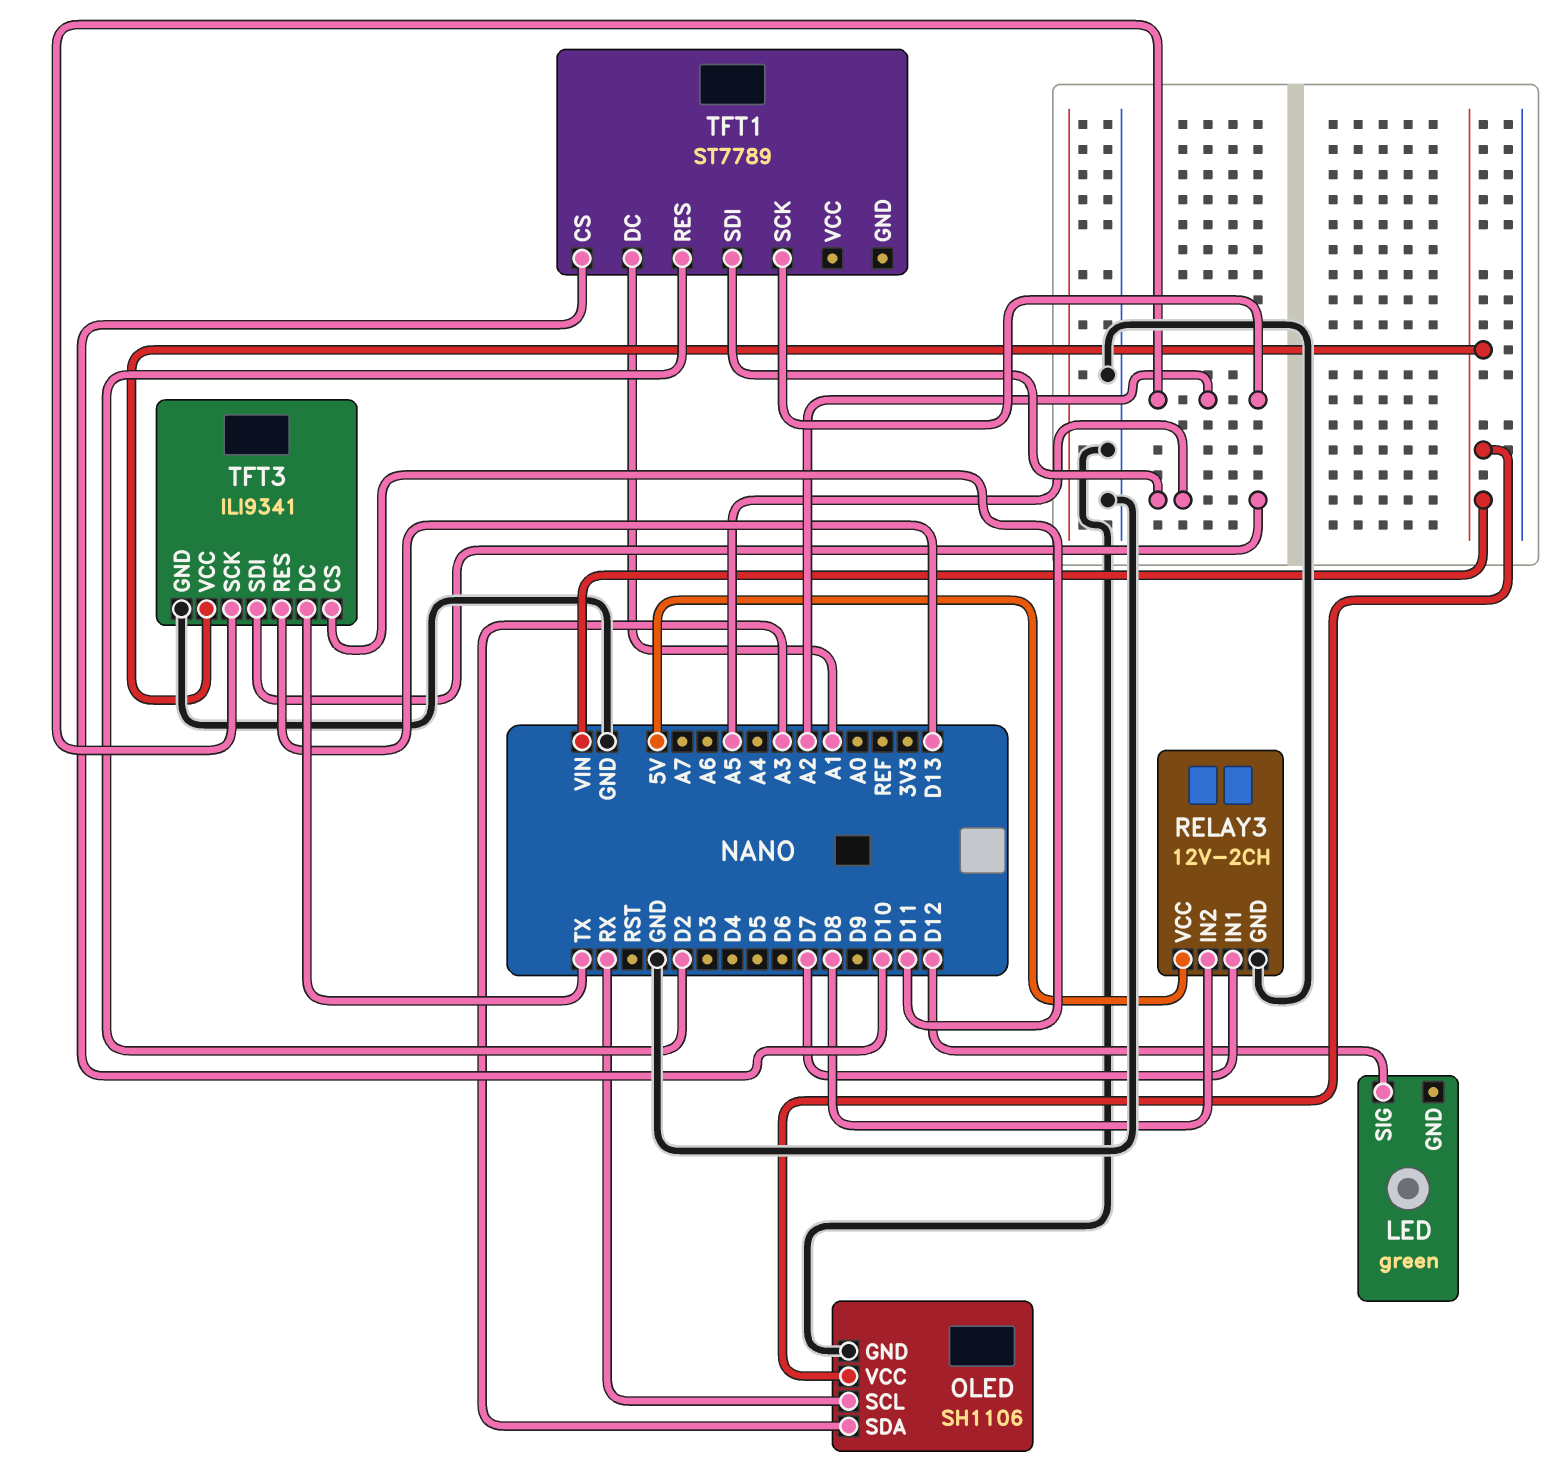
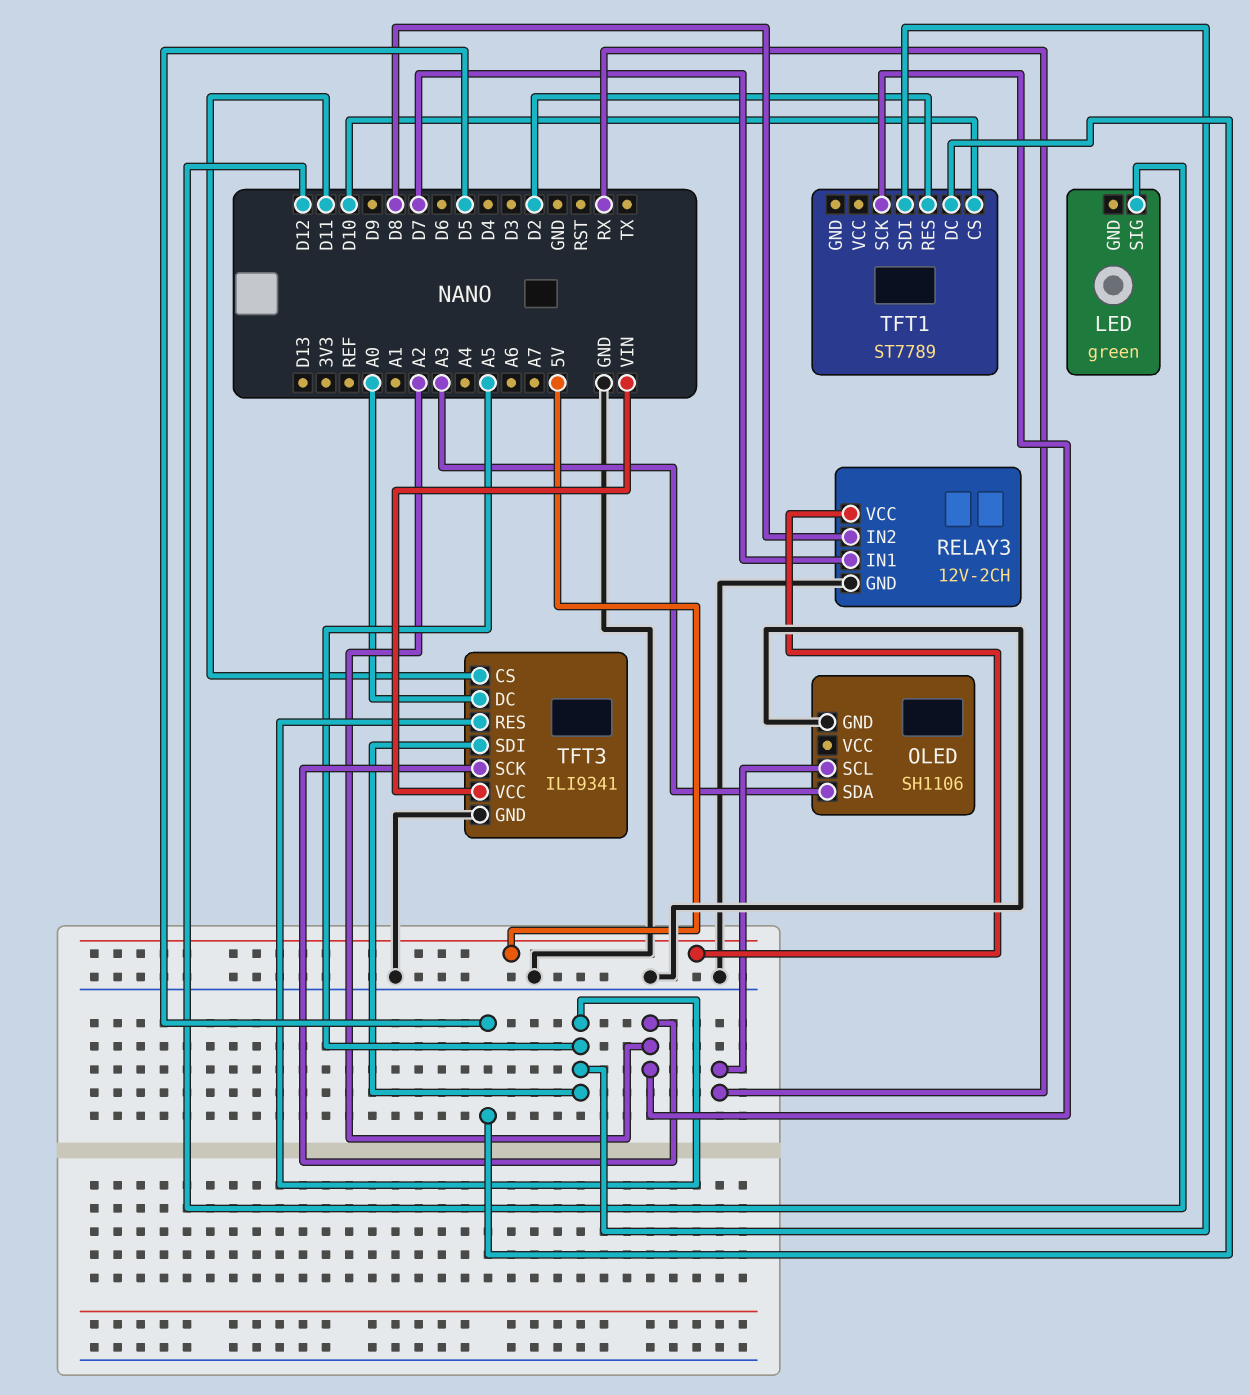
OLED pin VCC: VIN -> none
TFT1 pin DC: A1 -> D5
TFT3 pin DC: TX -> A0
TFT3 pin RES: D13 -> A5

